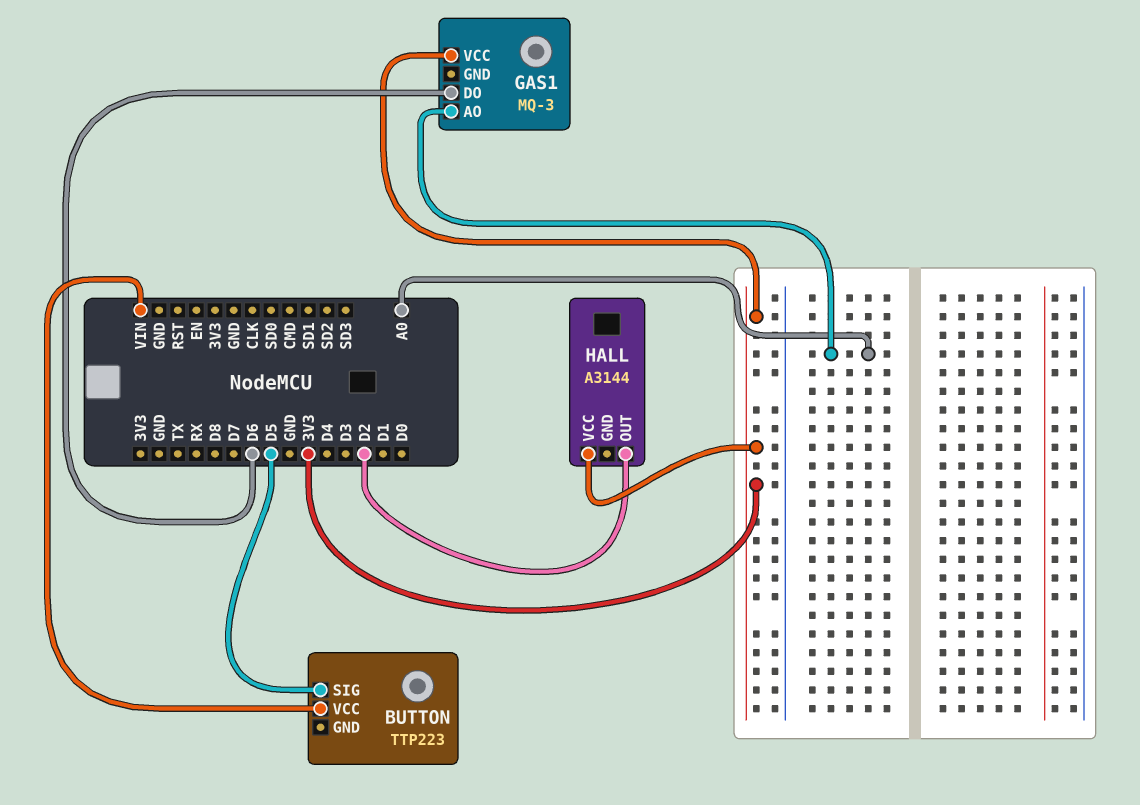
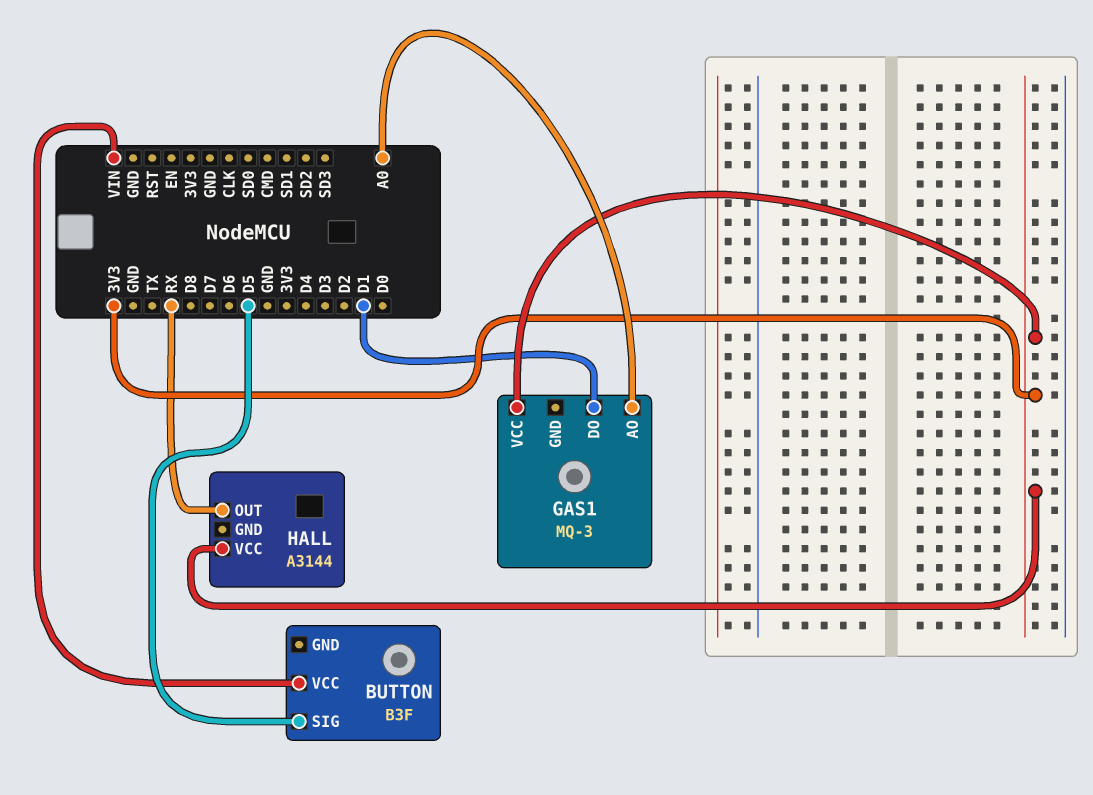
BUTTON: TTP223 -> B3F
GAS1 pin DO: D6 -> D1
HALL pin OUT: D2 -> RX

